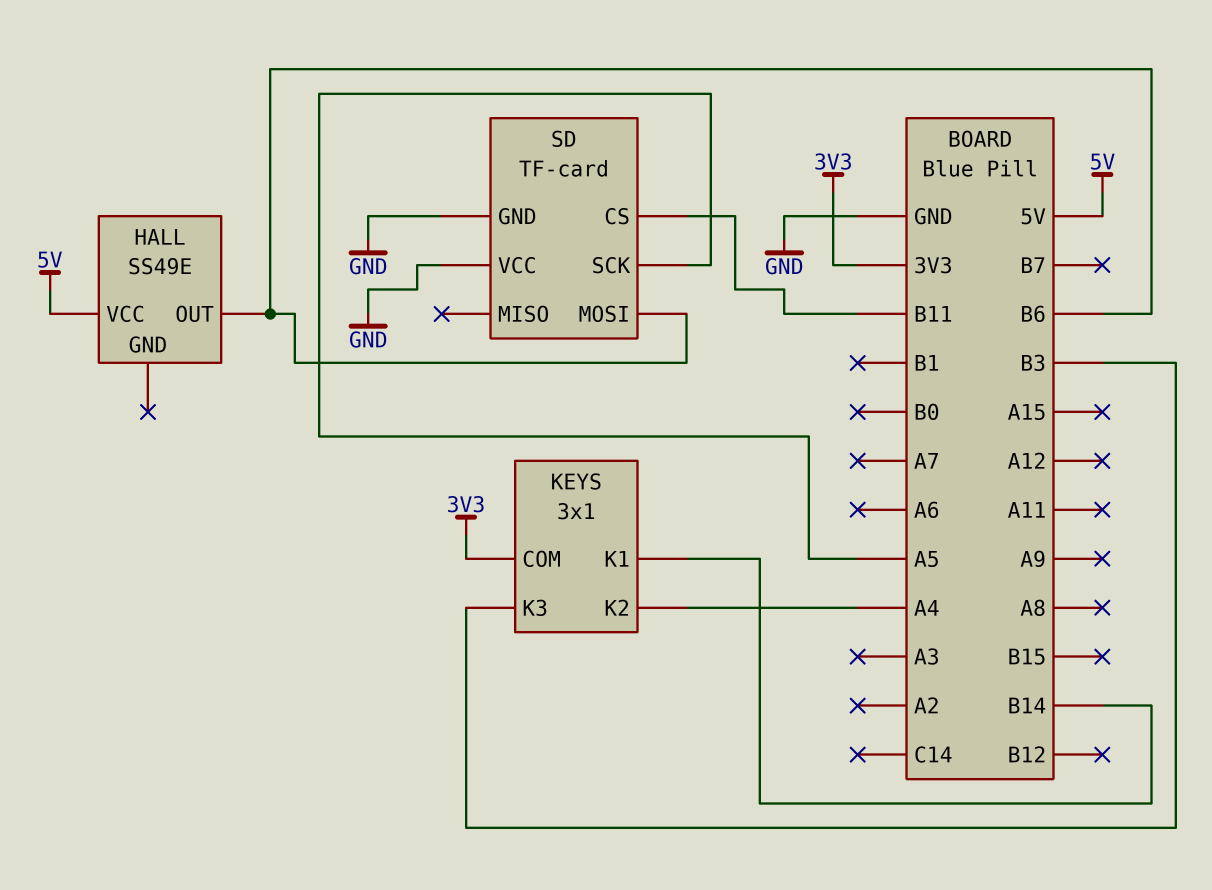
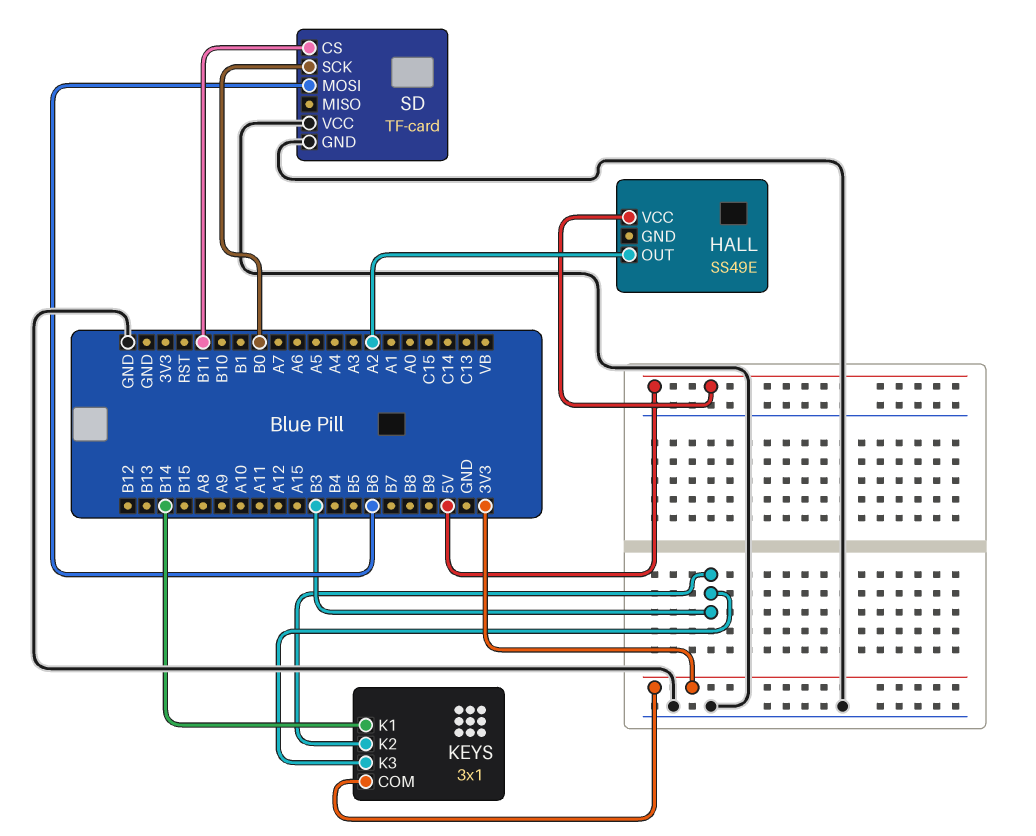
HALL pin OUT: B6 -> A2
KEYS pin K2: A4 -> B3
SD pin SCK: A5 -> B0

